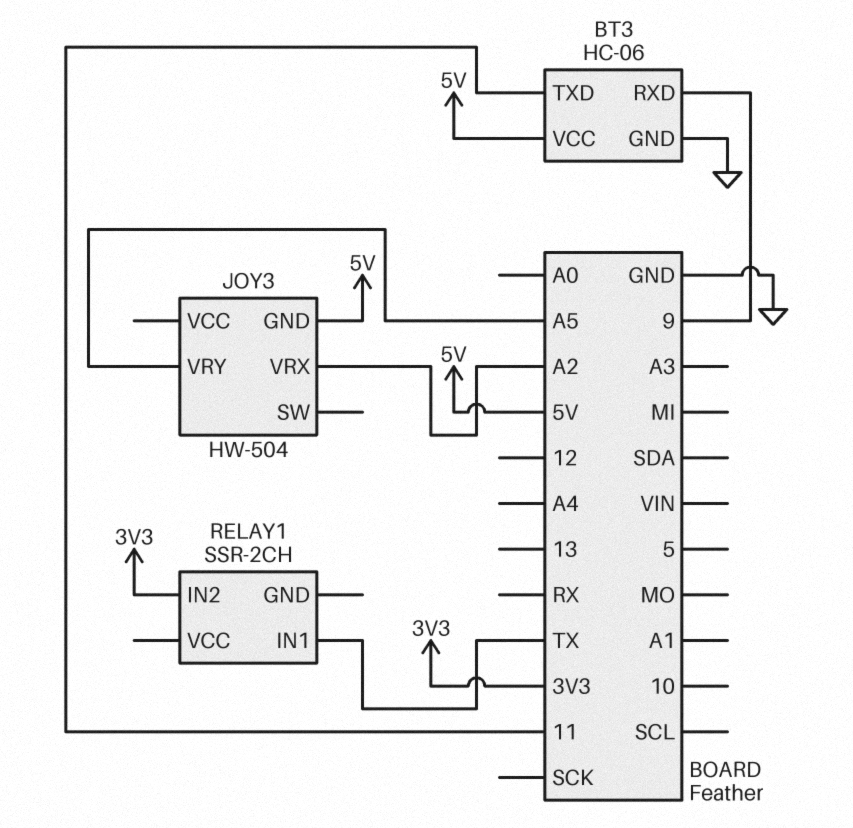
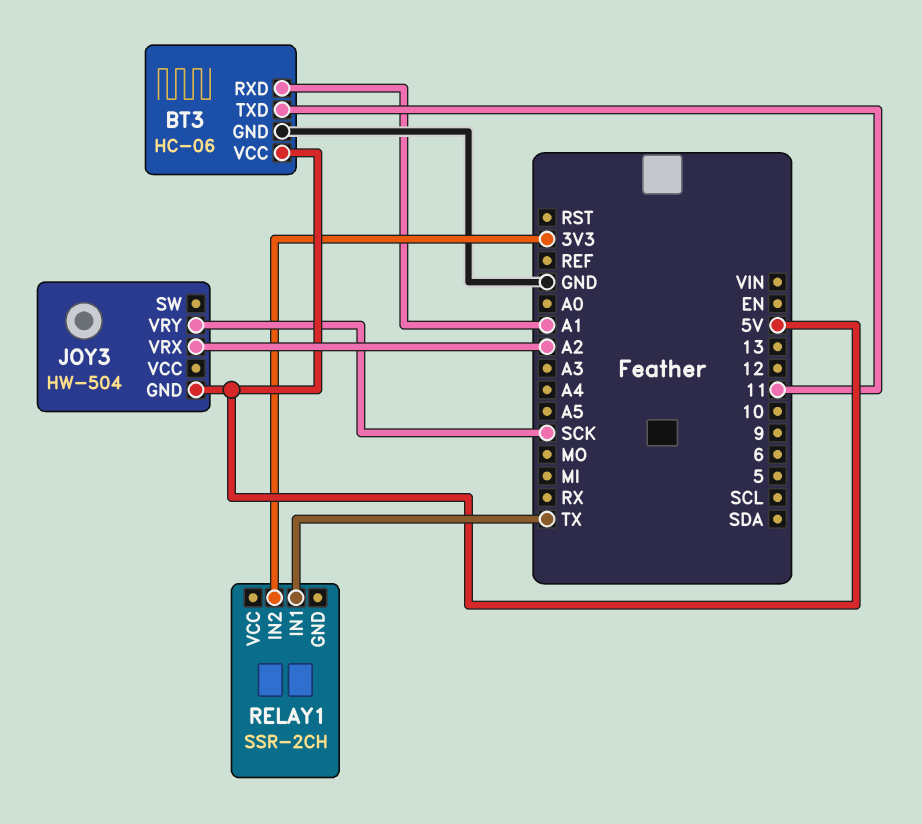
BT3 pin RXD: 9 -> A1
JOY3 pin VRY: A5 -> SCK

